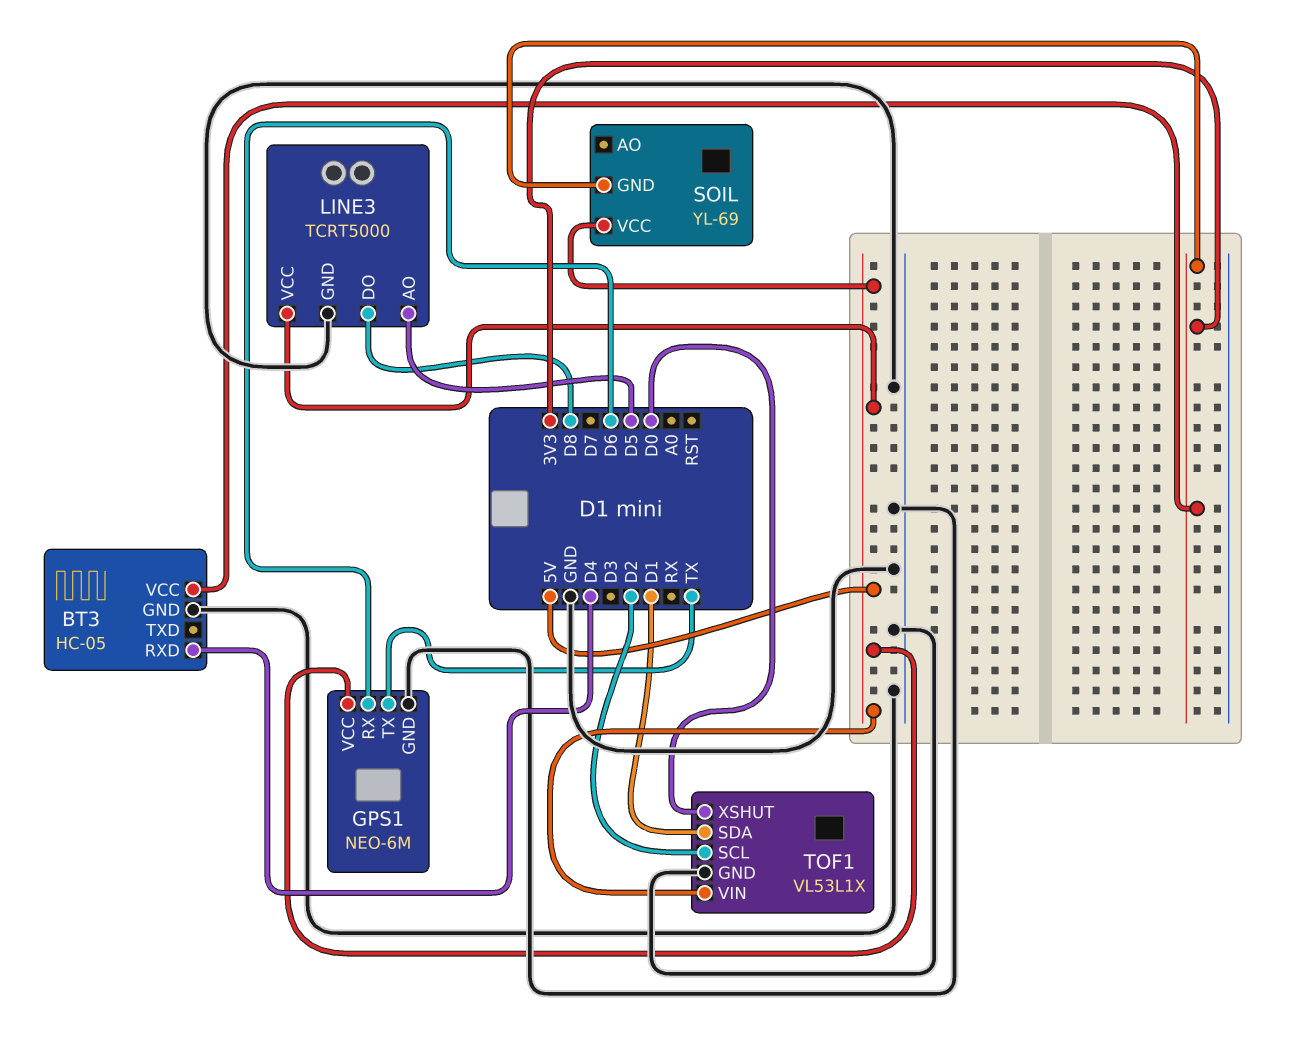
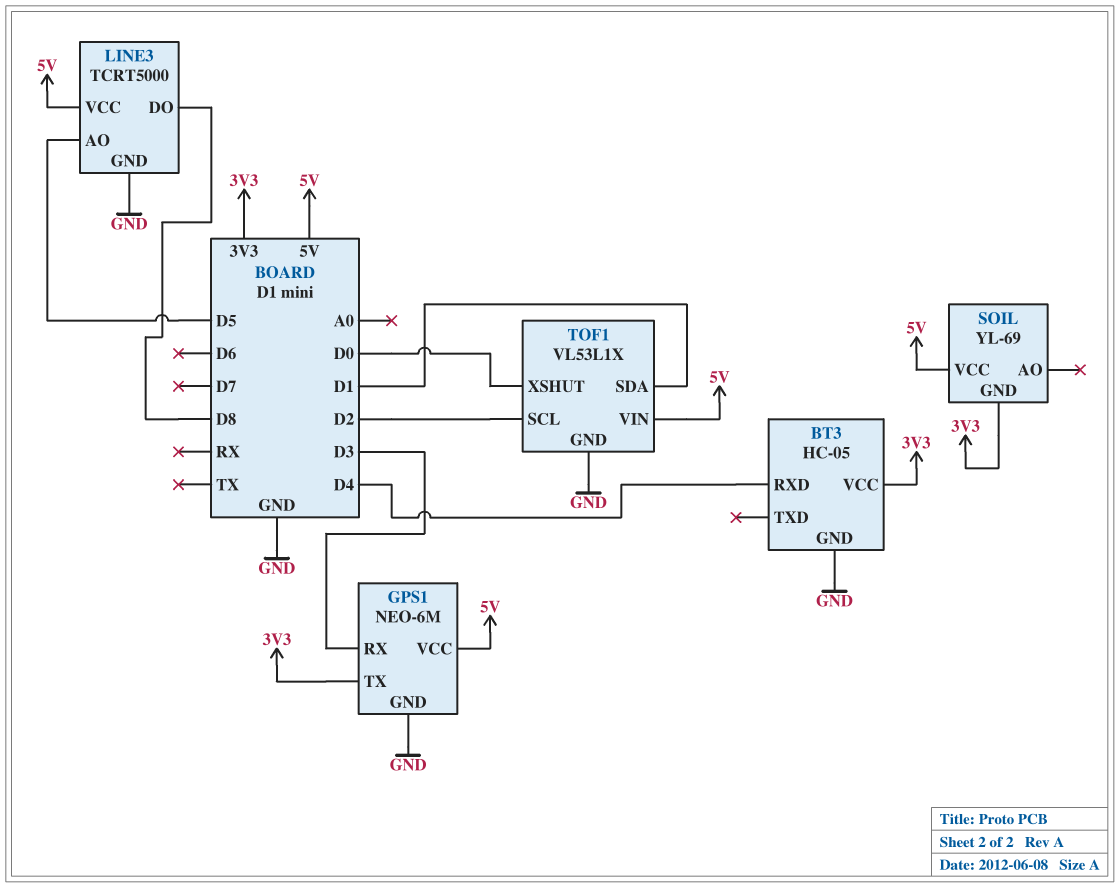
GPS1 pin RX: D6 -> D3
GPS1 pin TX: TX -> 3V3

